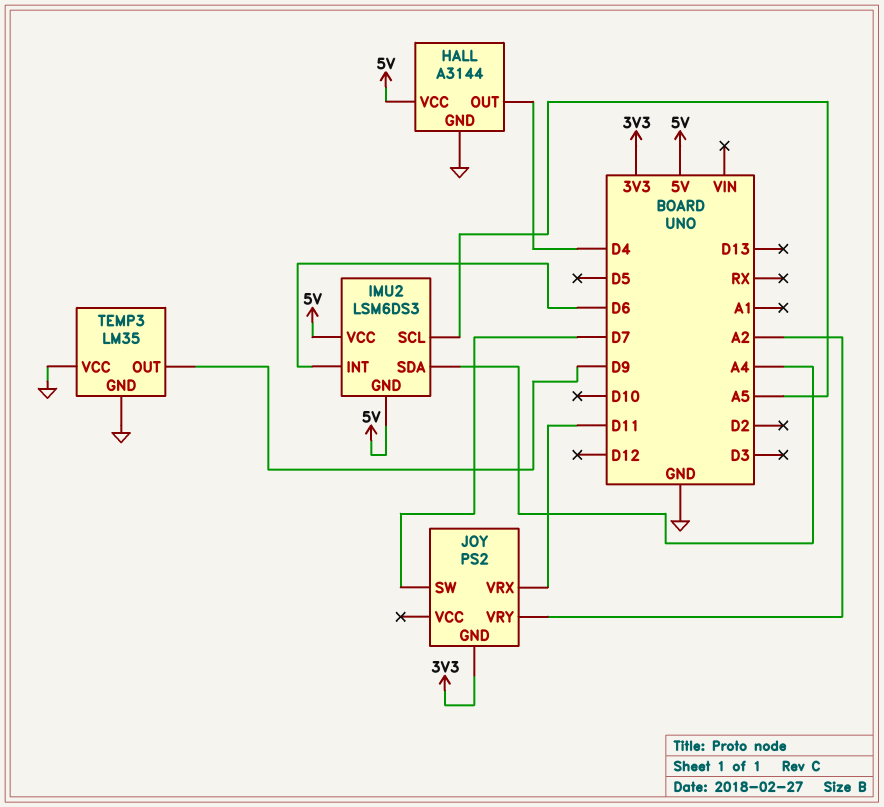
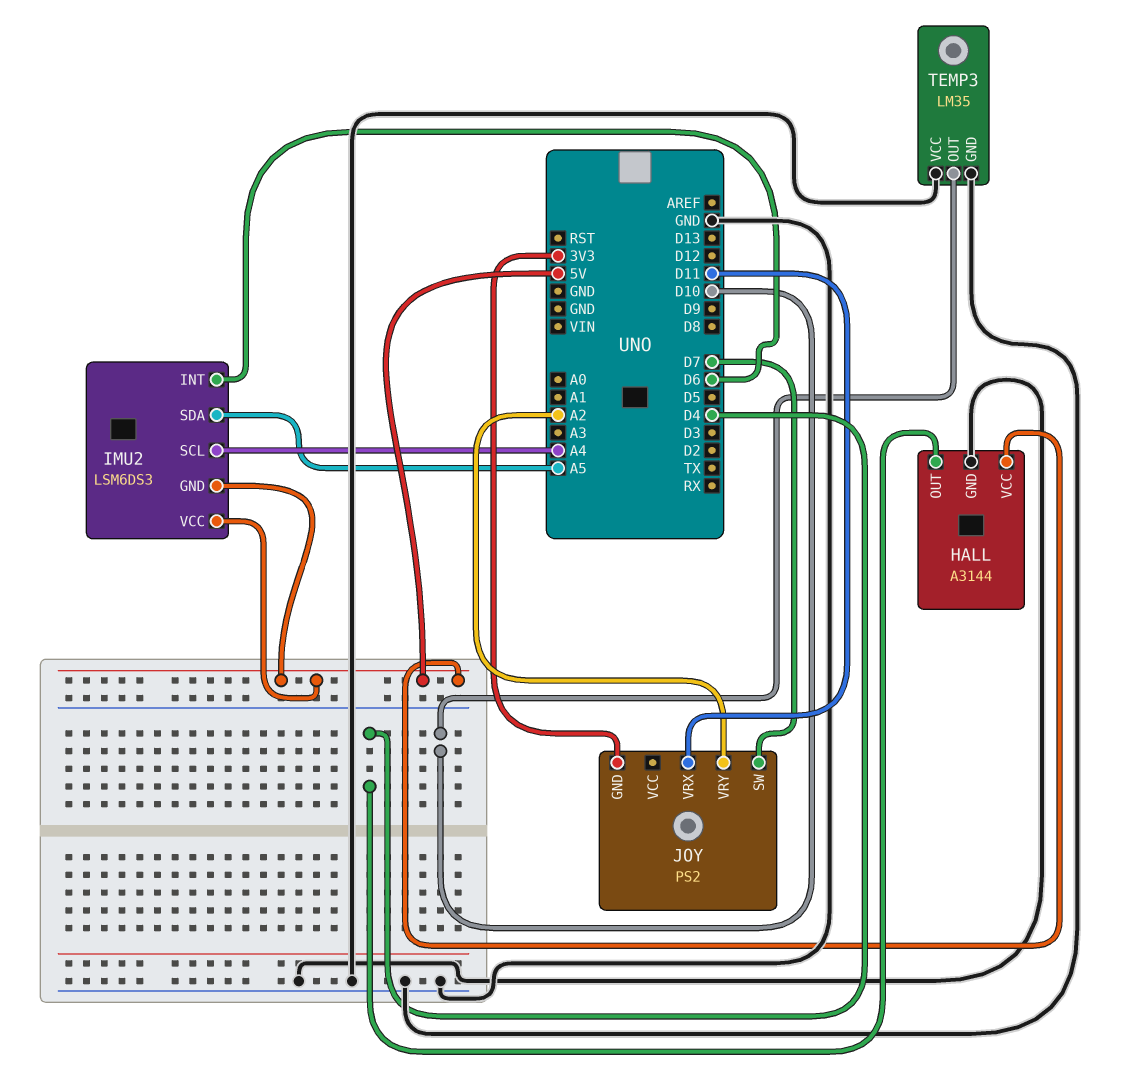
IMU2 pin SCL: A5 -> A4
IMU2 pin SDA: A4 -> A5
TEMP3 pin OUT: D9 -> D10

